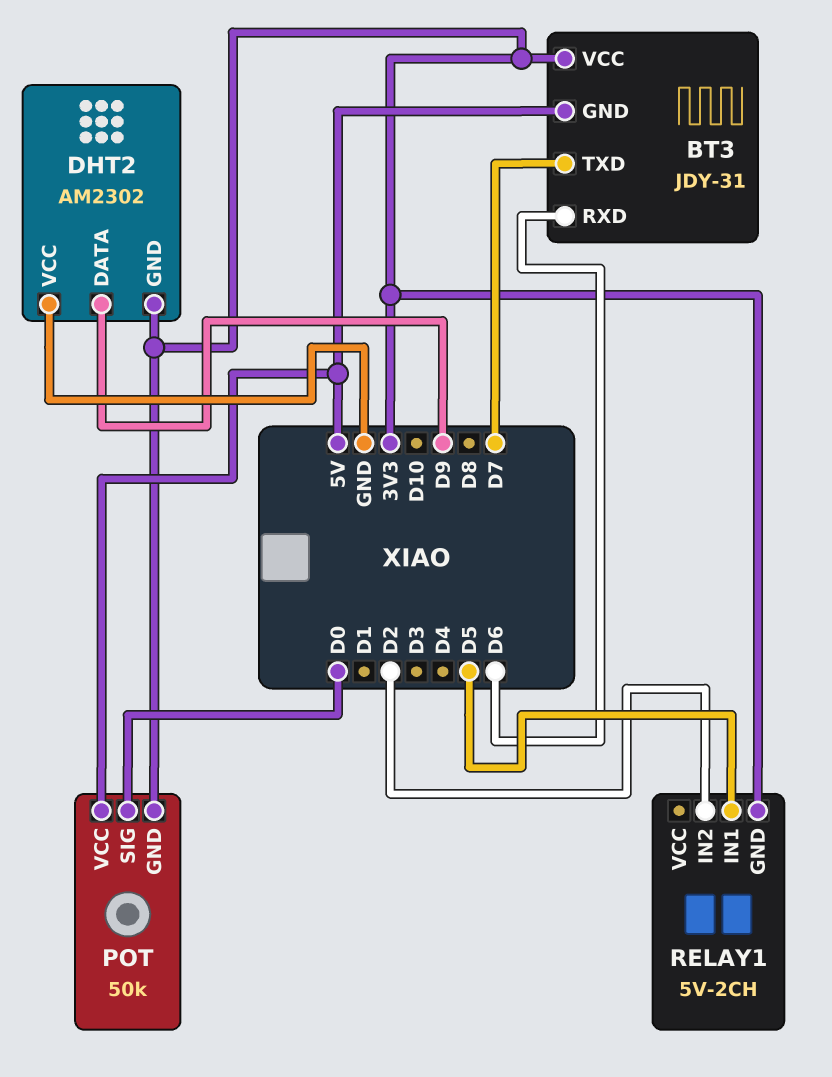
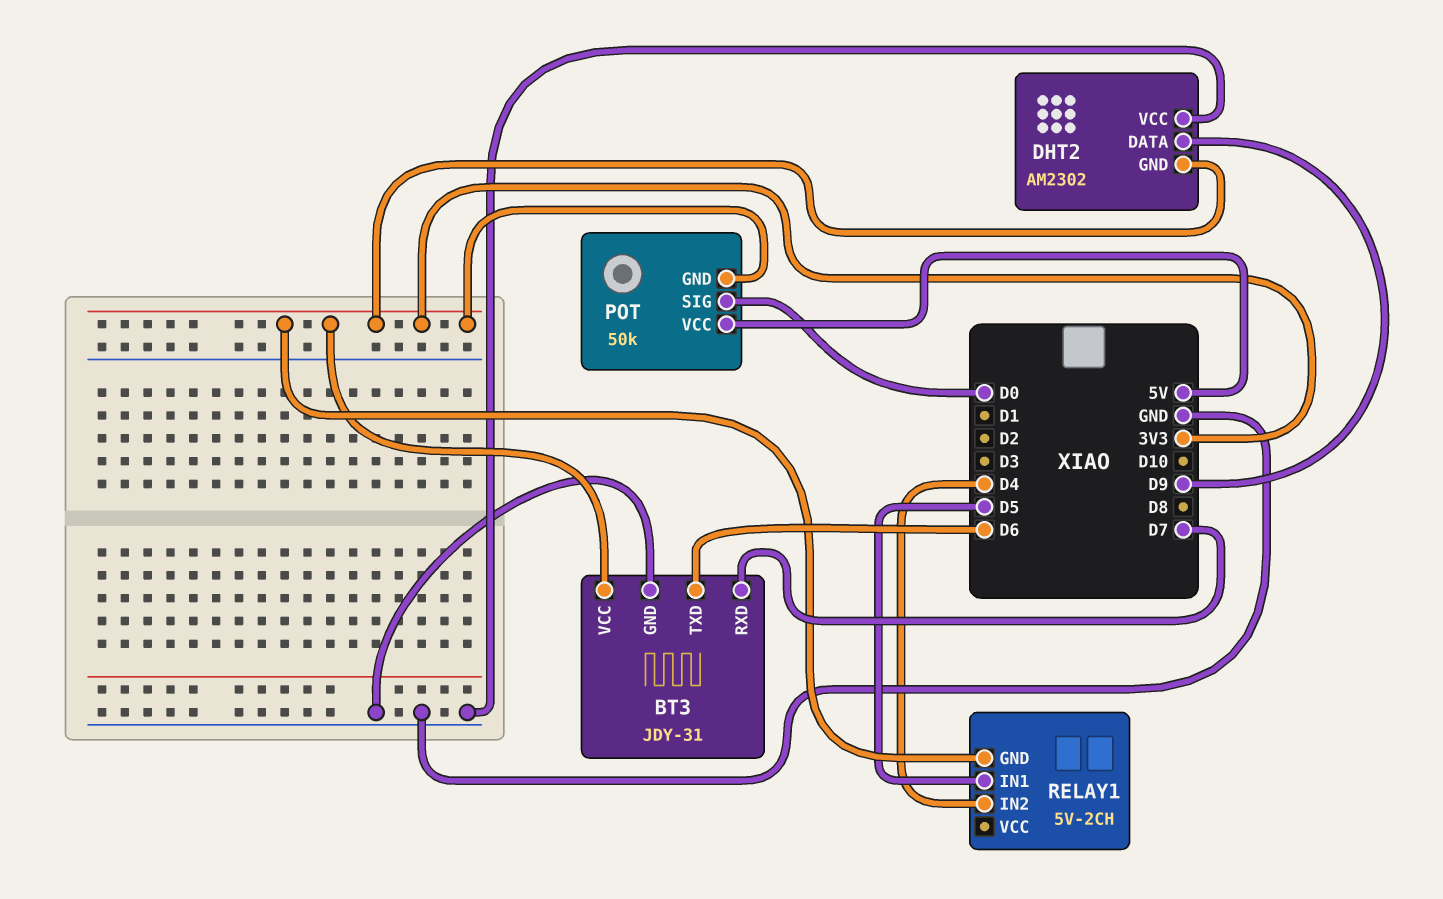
BT3 pin GND: 5V -> GND
BT3 pin RXD: D6 -> D7
BT3 pin TXD: D7 -> D6
RELAY1 pin IN2: D2 -> D4

